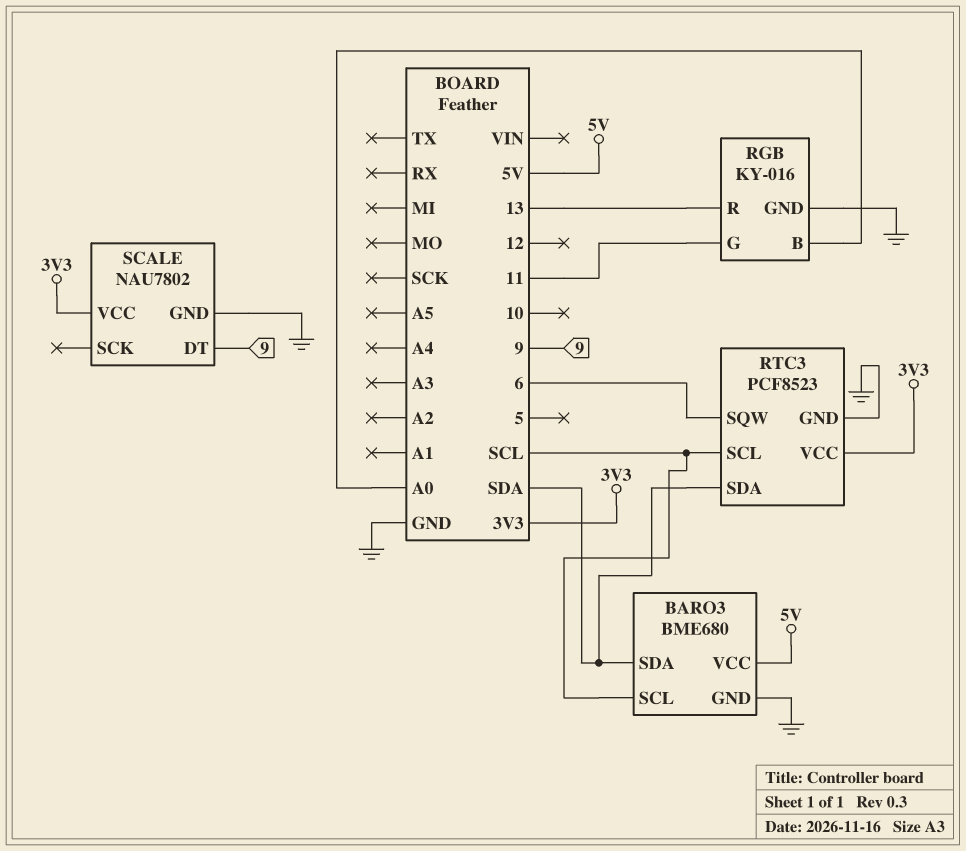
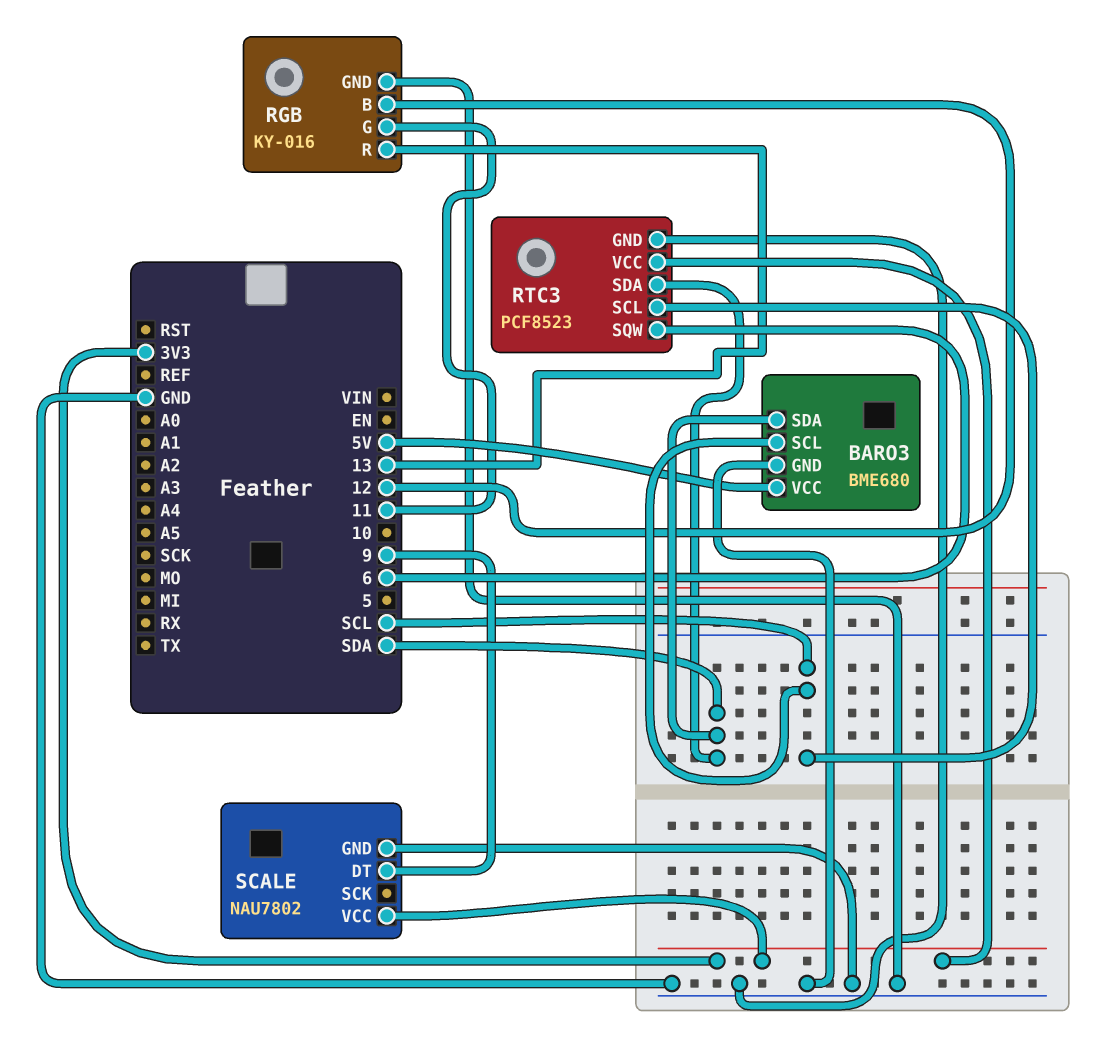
RGB pin B: A0 -> 12

